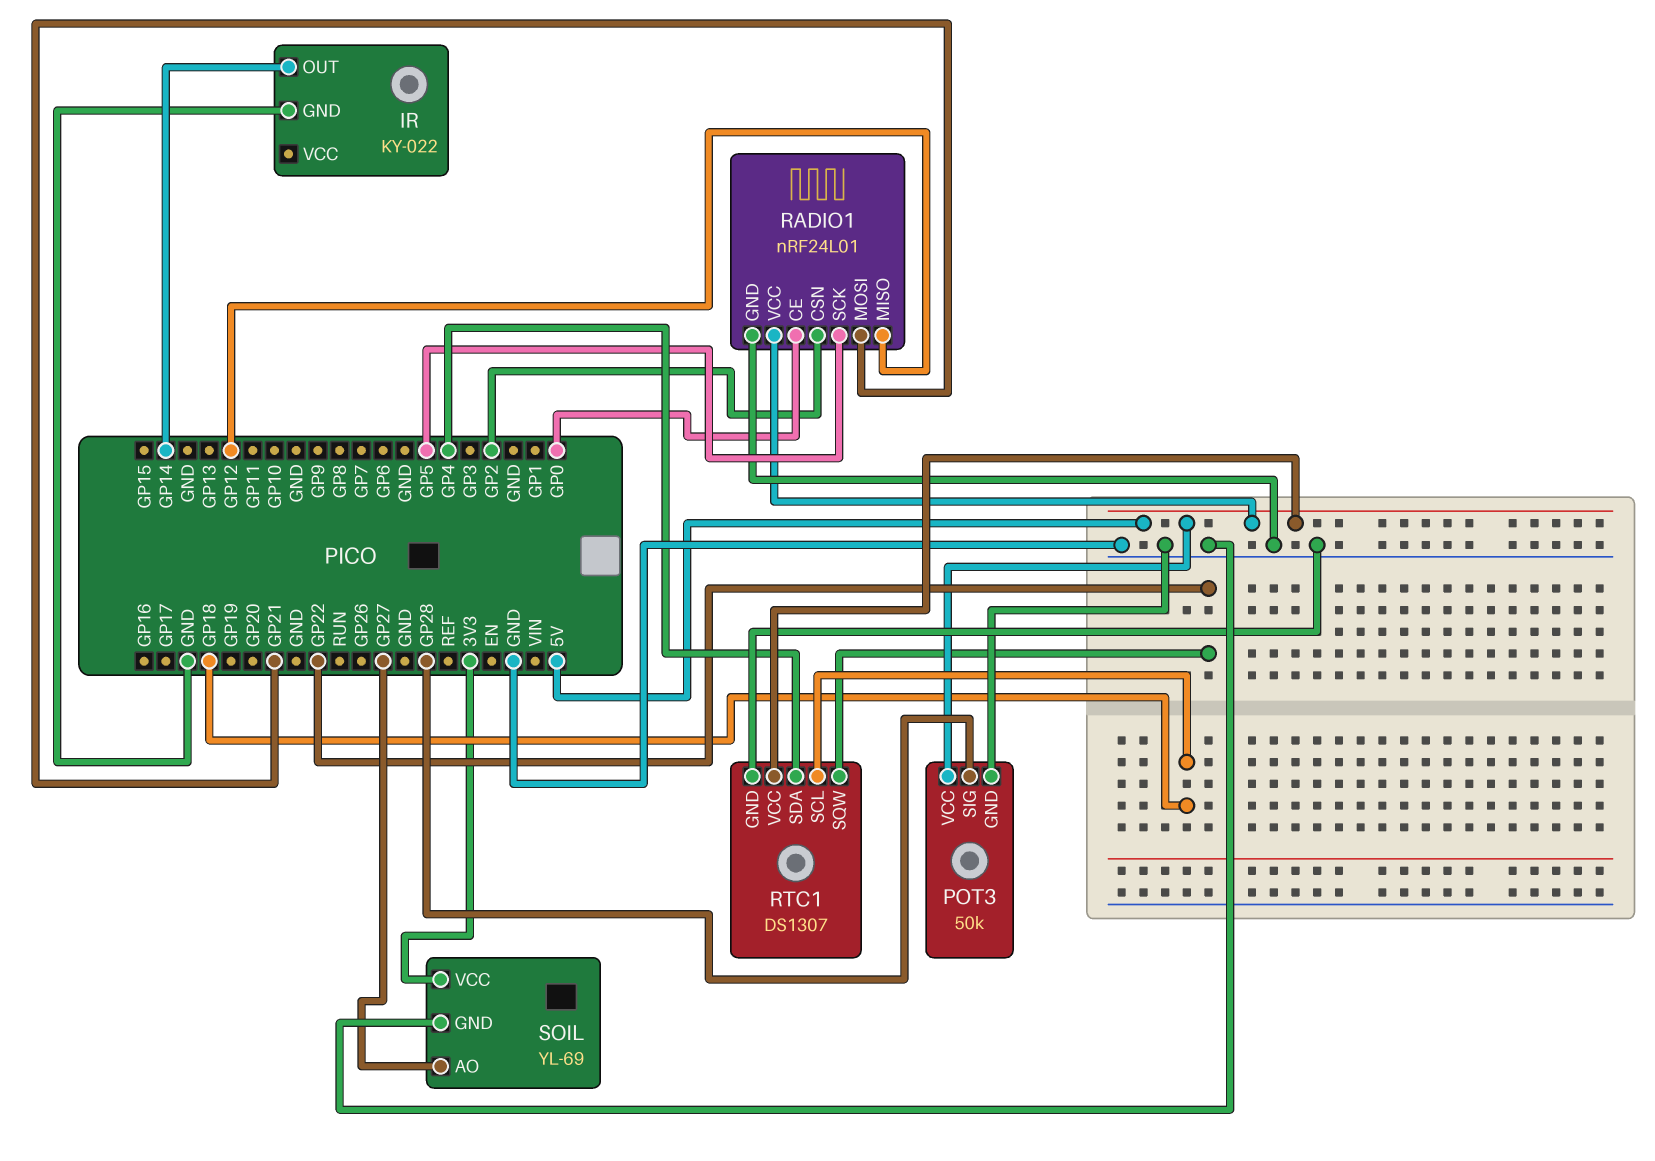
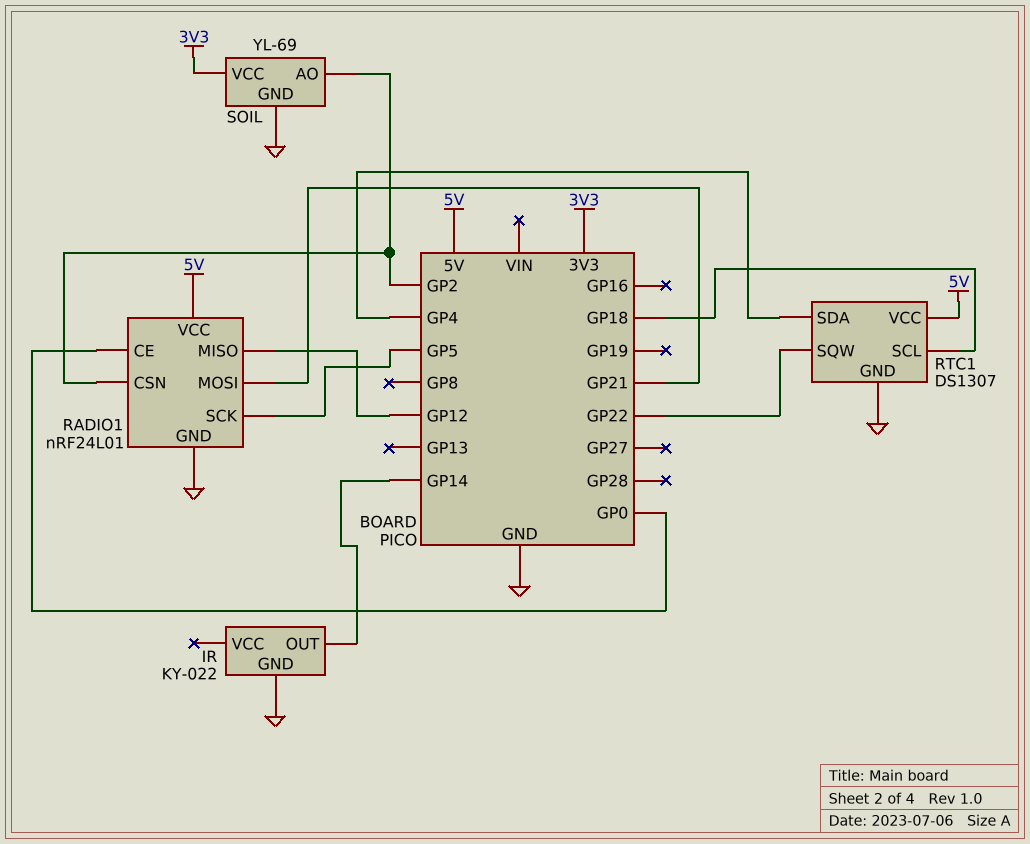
POT3: 50k -> none
POT3 pin GND: GND -> none
POT3 pin SIG: GP28 -> none
POT3 pin VCC: 5V -> none
SOIL pin AO: GP27 -> GP2

